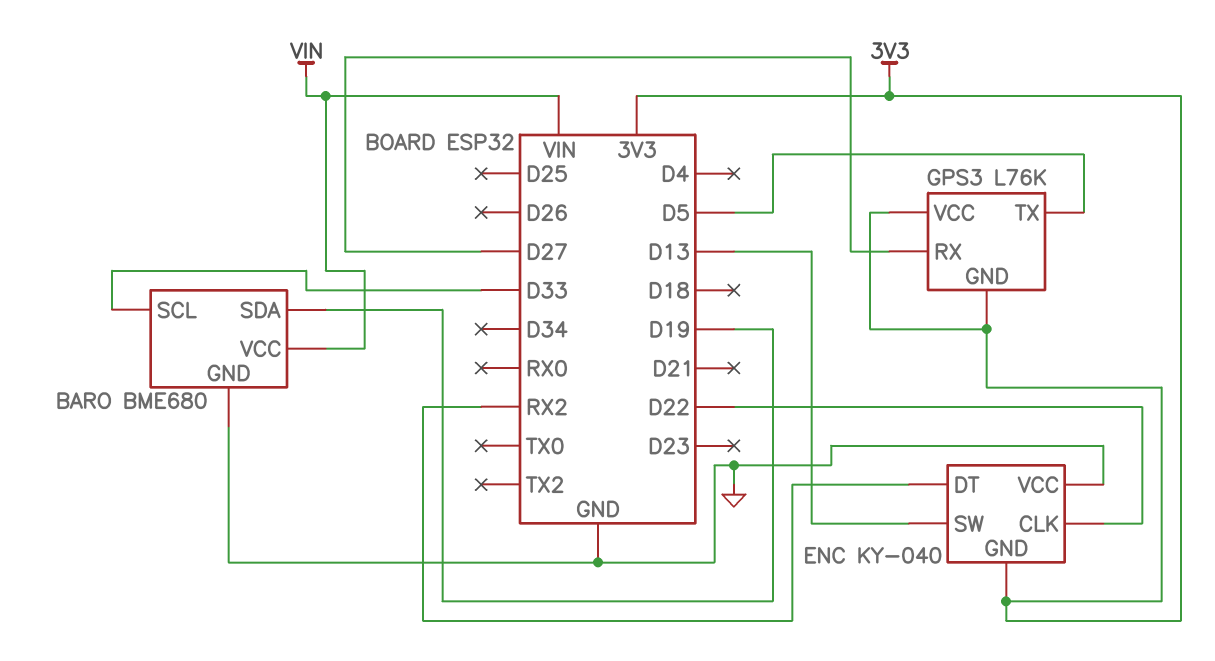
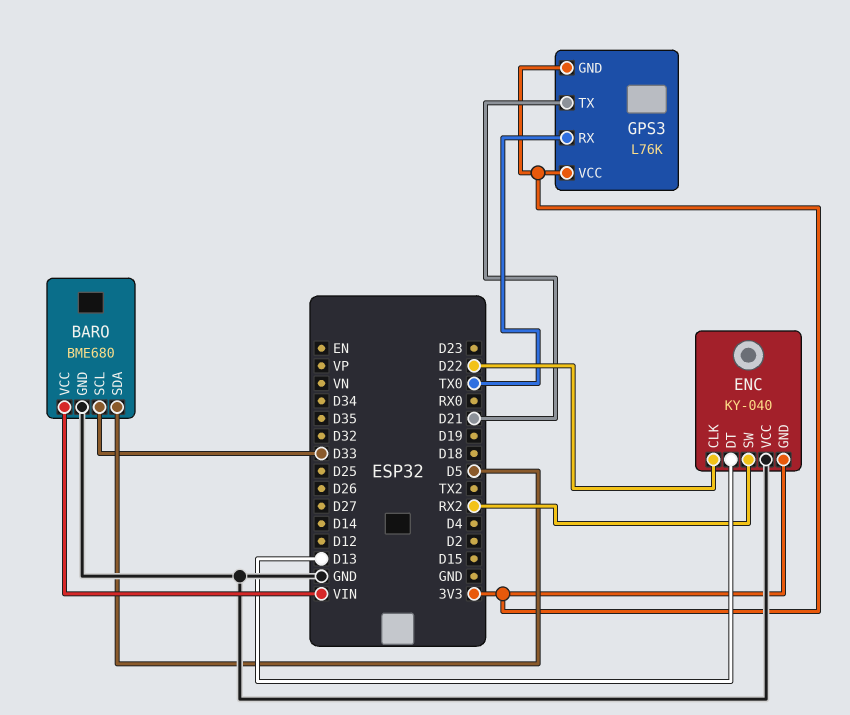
BARO pin SDA: D19 -> D5
ENC pin DT: RX2 -> D13
ENC pin SW: D13 -> RX2
GPS3 pin RX: D27 -> TX0
GPS3 pin TX: D5 -> D21

